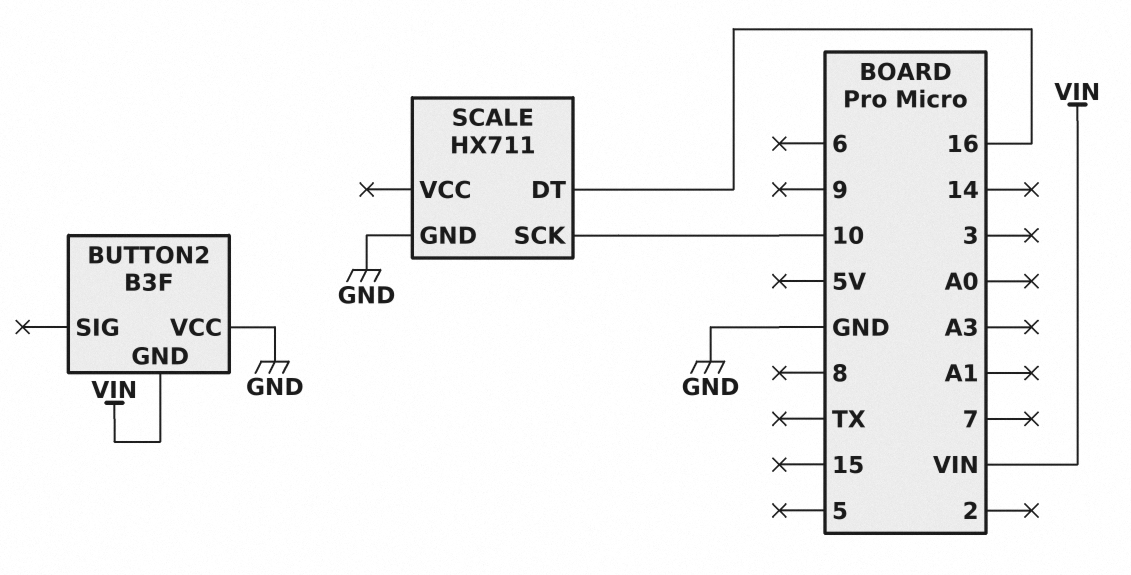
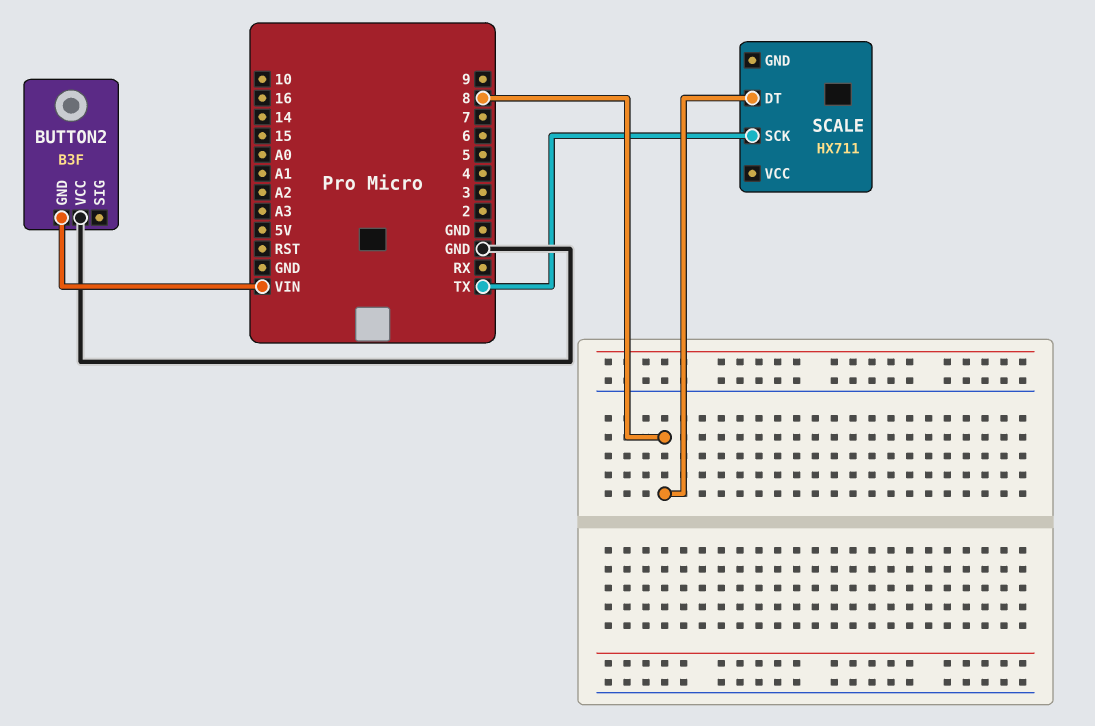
SCALE pin DT: 16 -> 8
SCALE pin GND: GND -> none
SCALE pin SCK: 10 -> TX

